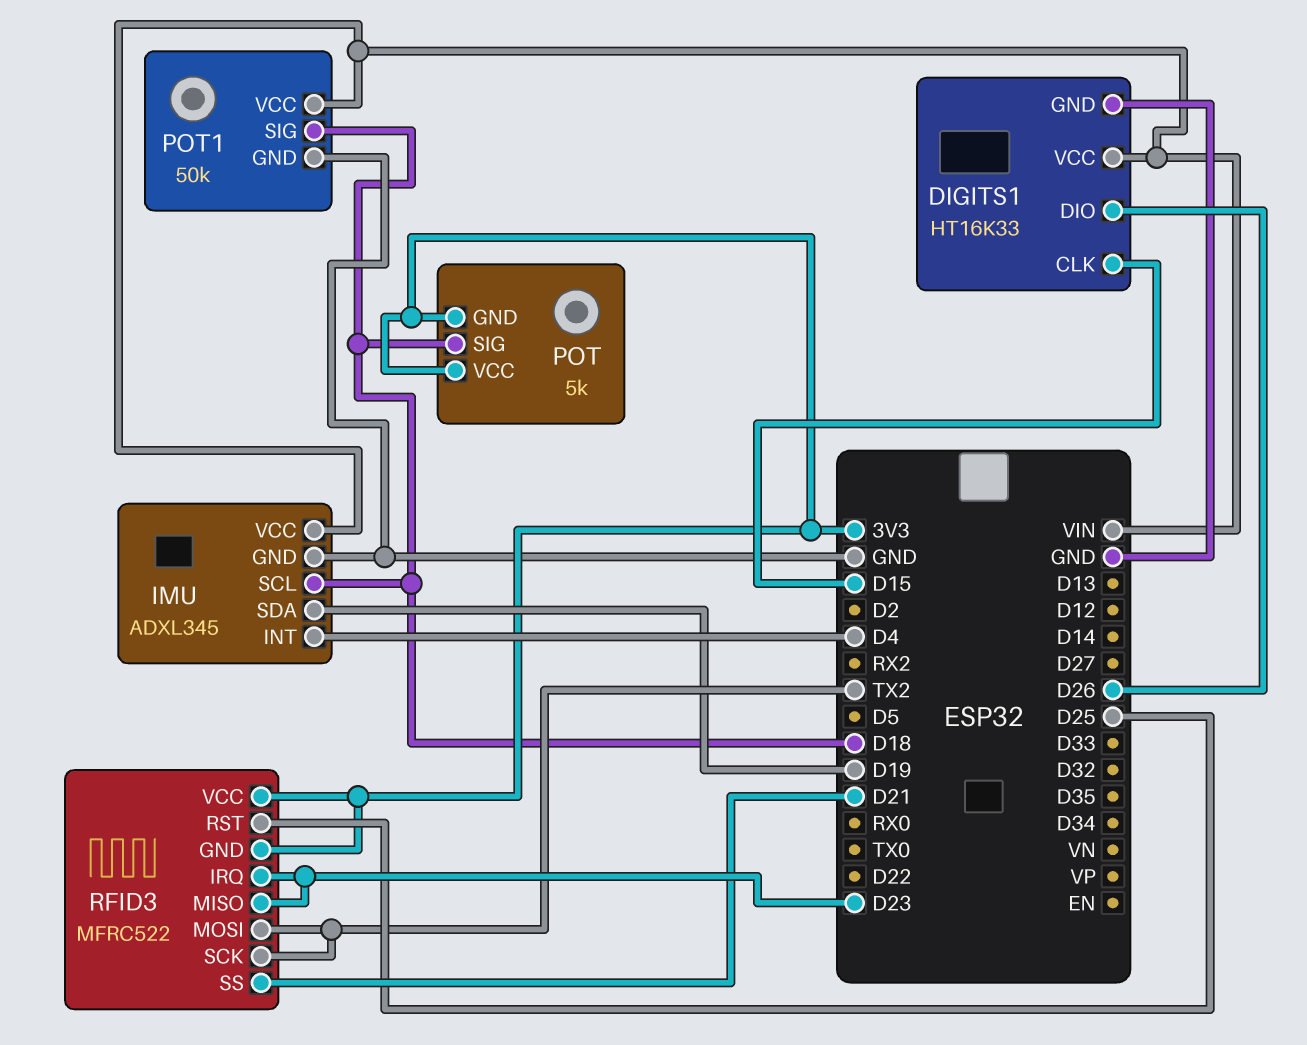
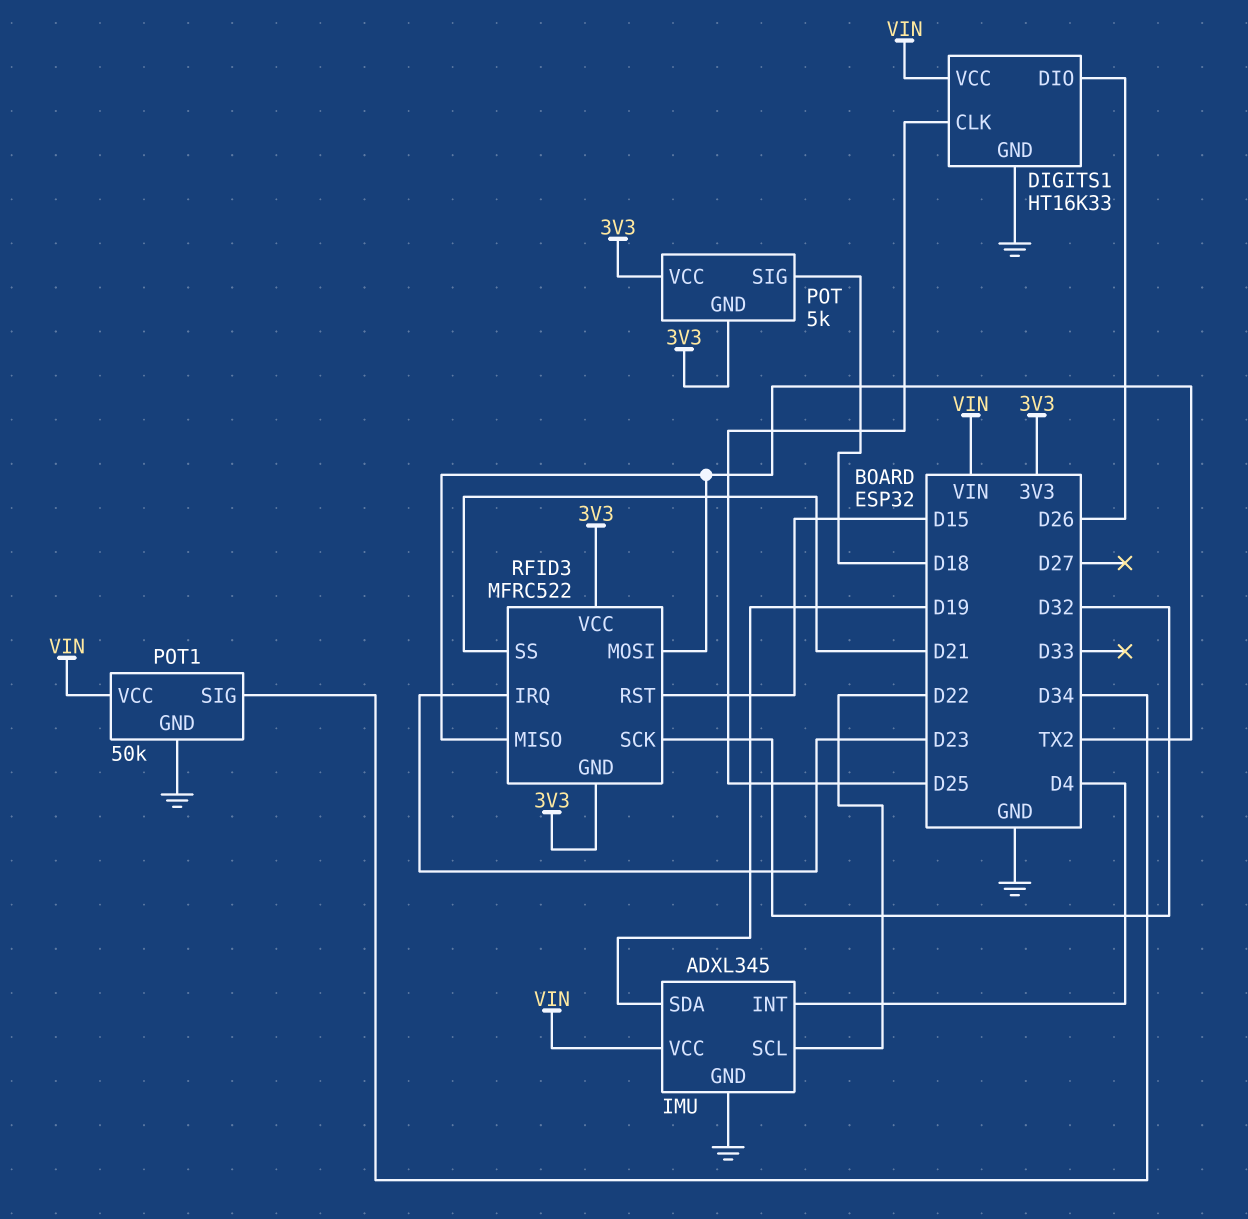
DIGITS1 pin CLK: D15 -> D25
IMU pin SCL: D18 -> D22
POT1 pin SIG: D18 -> D34
RFID3 pin MISO: D23 -> TX2
RFID3 pin RST: D25 -> D15
RFID3 pin SCK: TX2 -> D32

